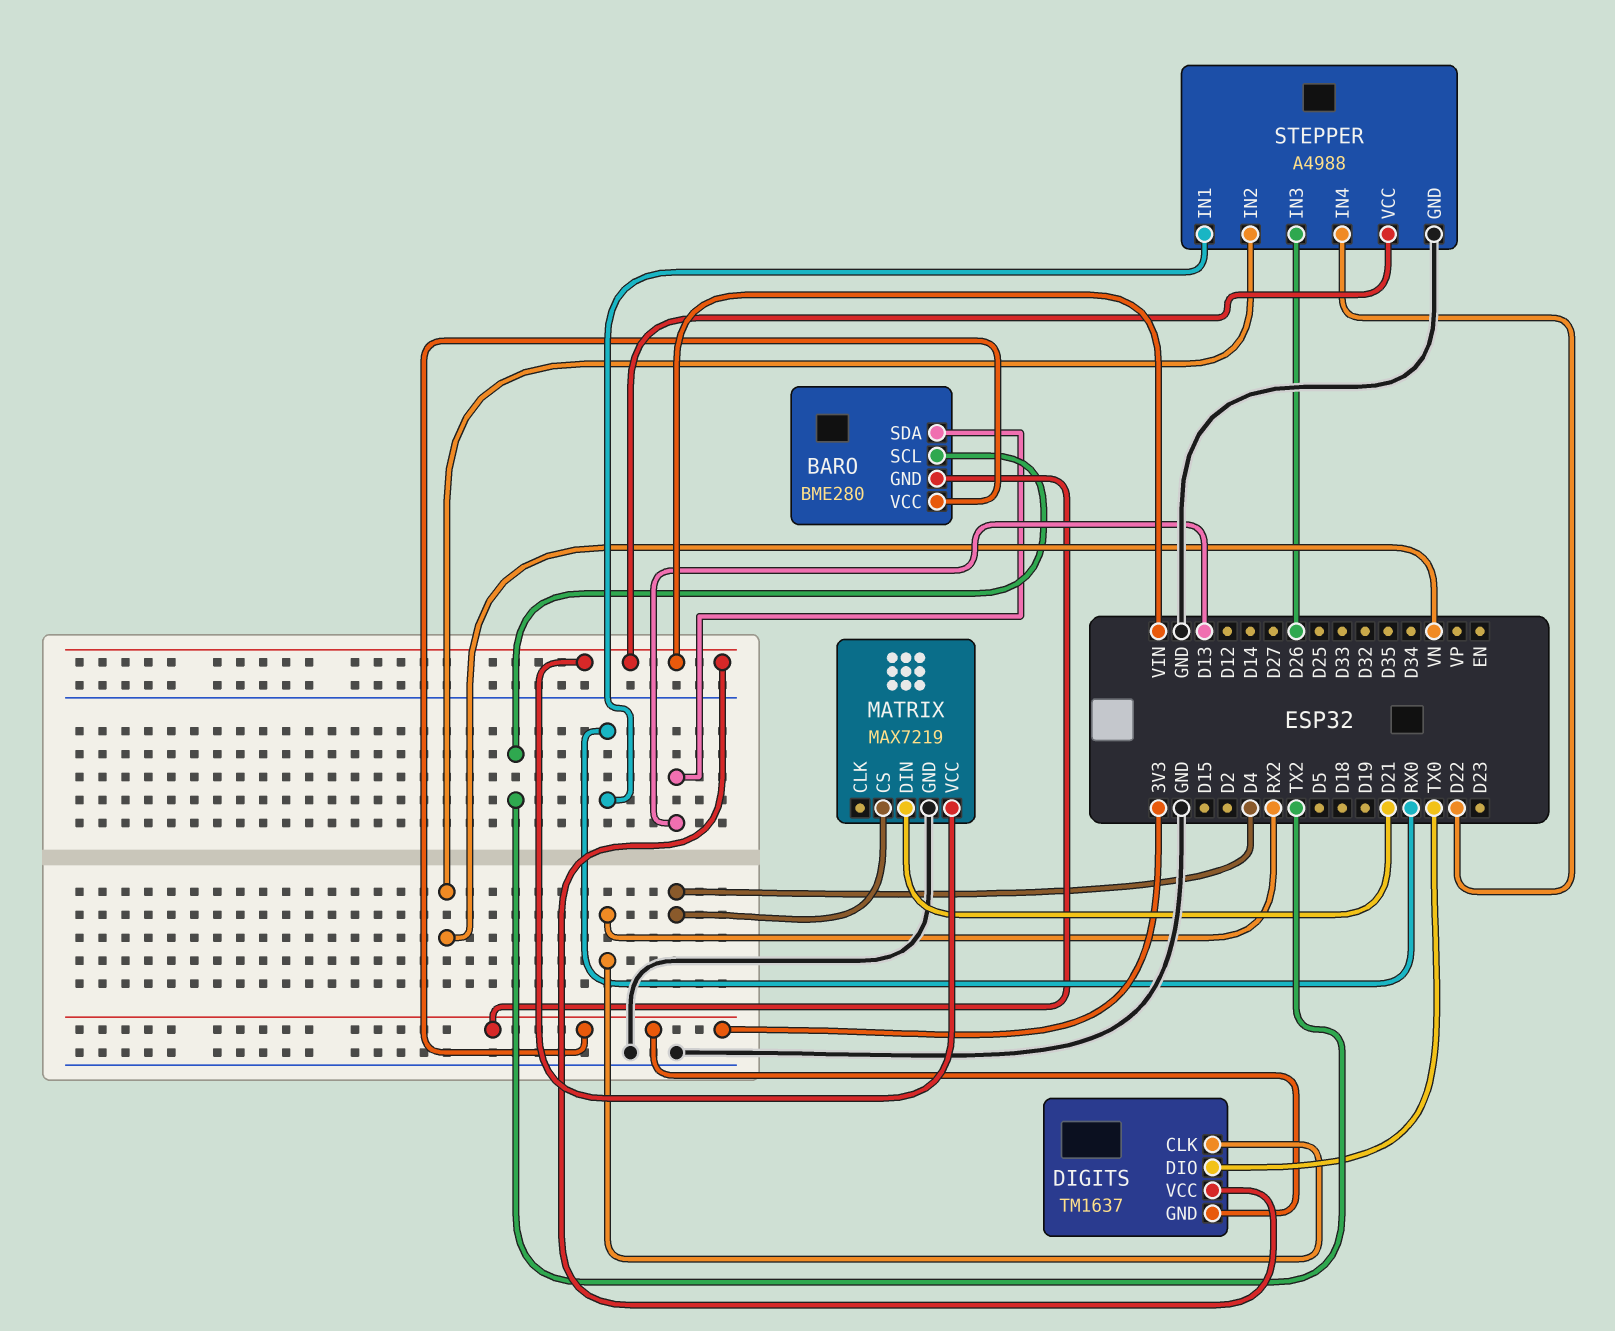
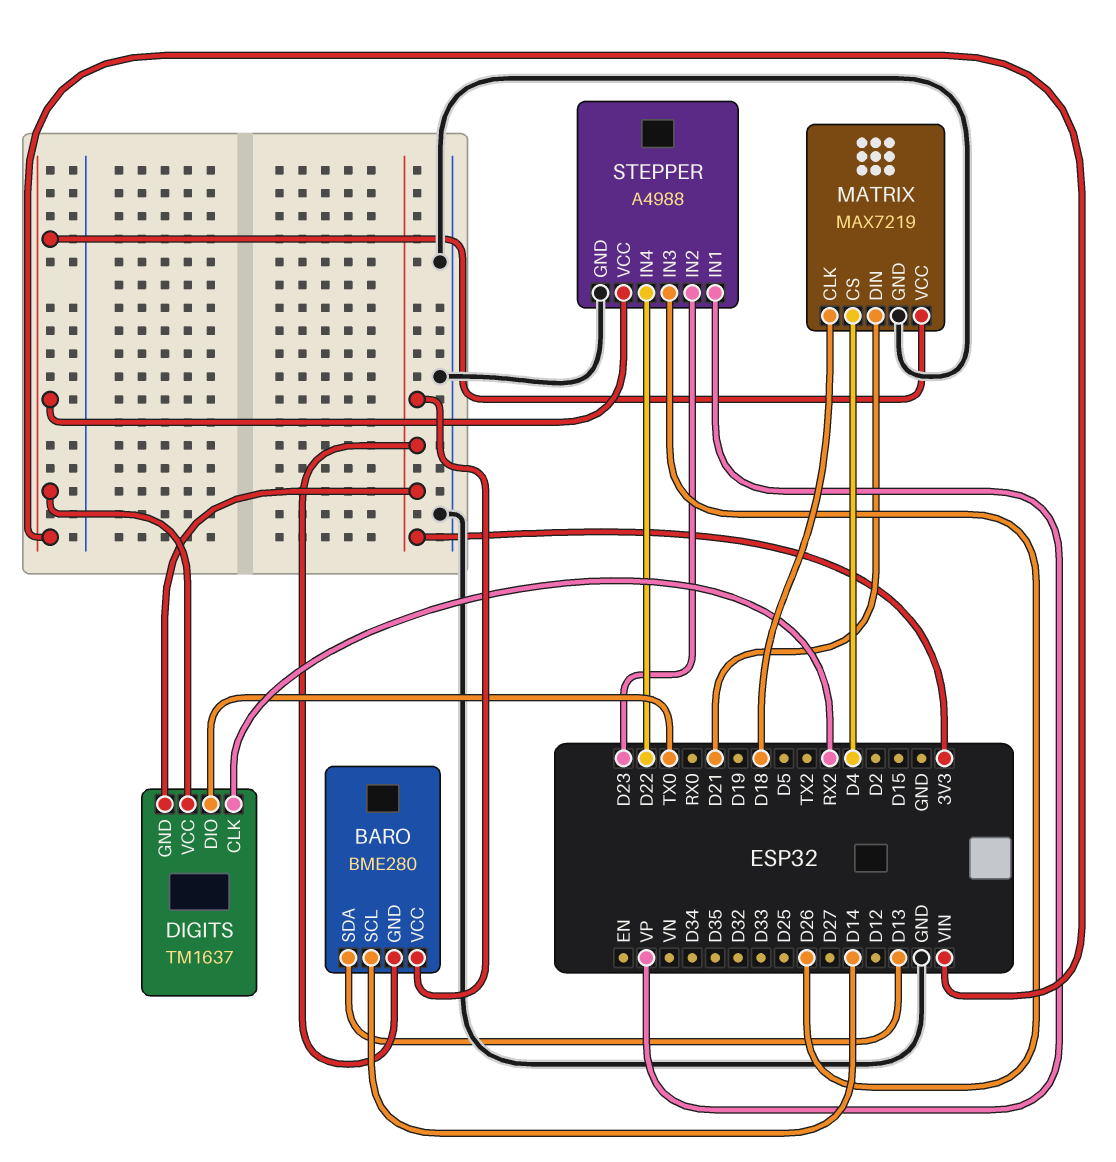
BARO pin SCL: TX2 -> D14
MATRIX pin CLK: none -> D18
STEPPER pin IN1: RX0 -> VP
STEPPER pin IN2: VN -> D23

